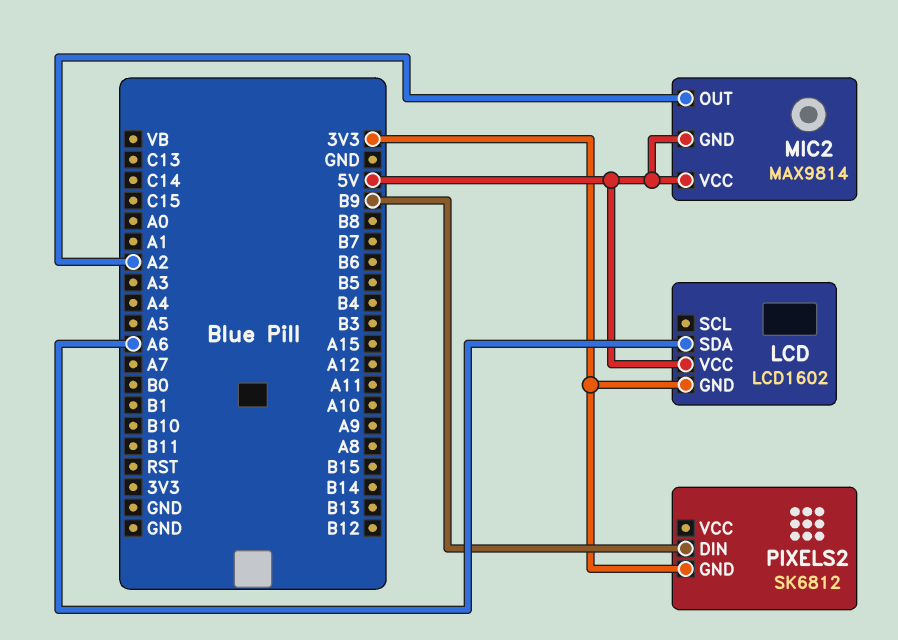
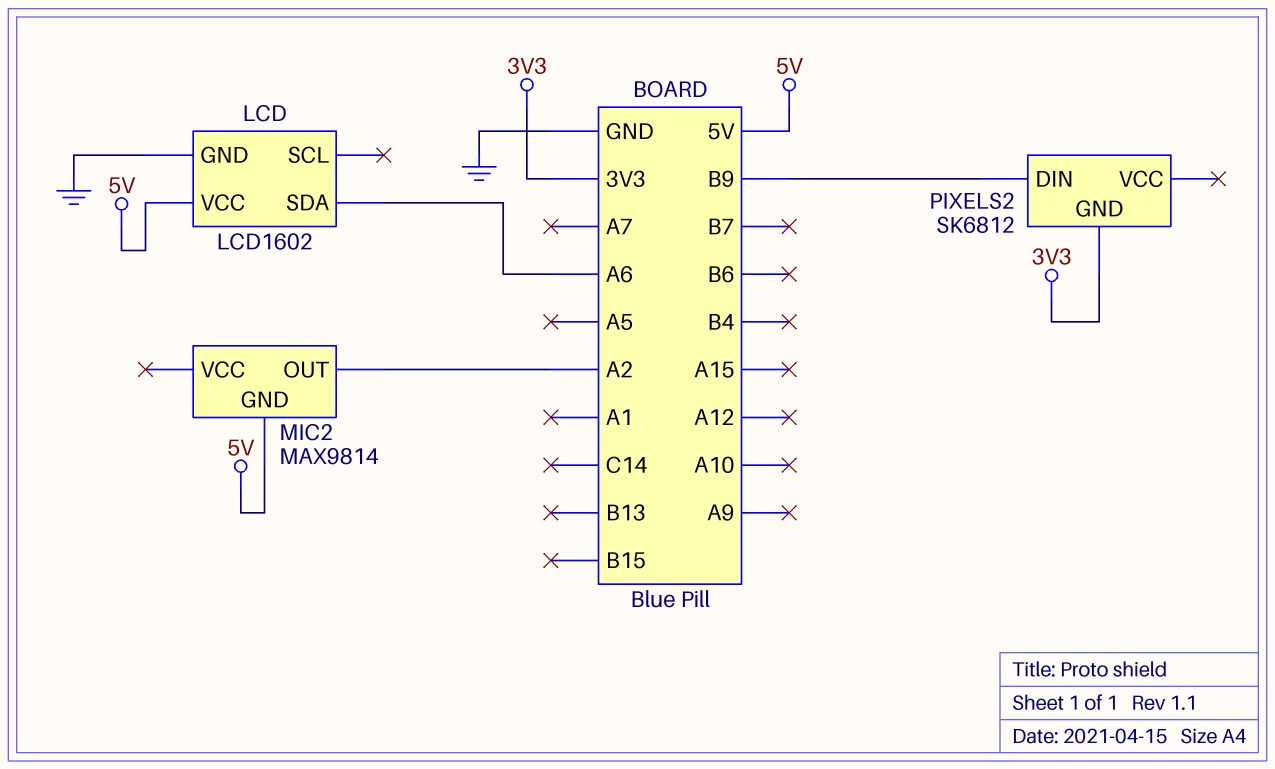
LCD pin GND: 3V3 -> GND
MIC2 pin VCC: 5V -> none

